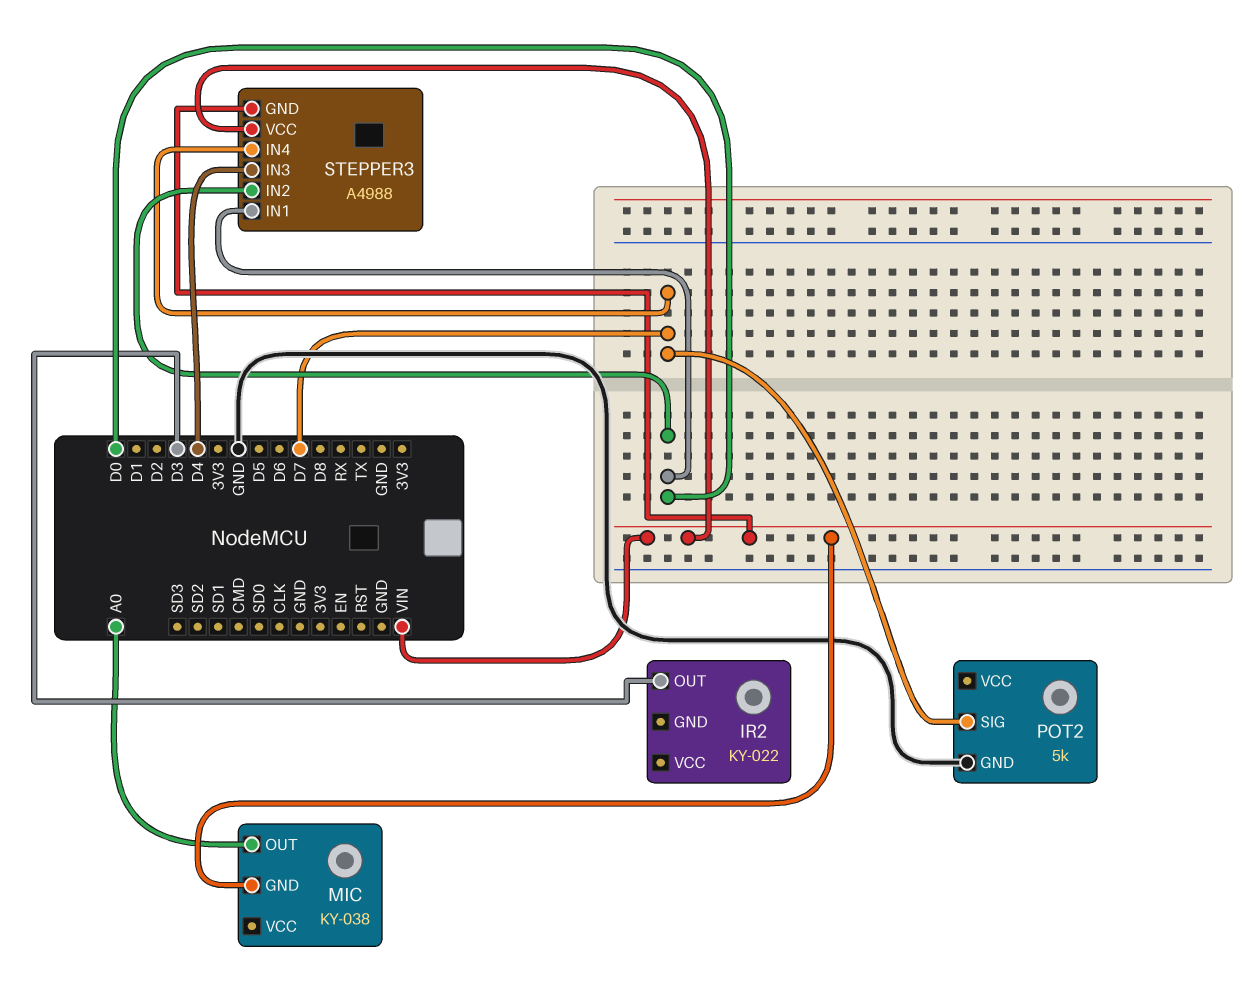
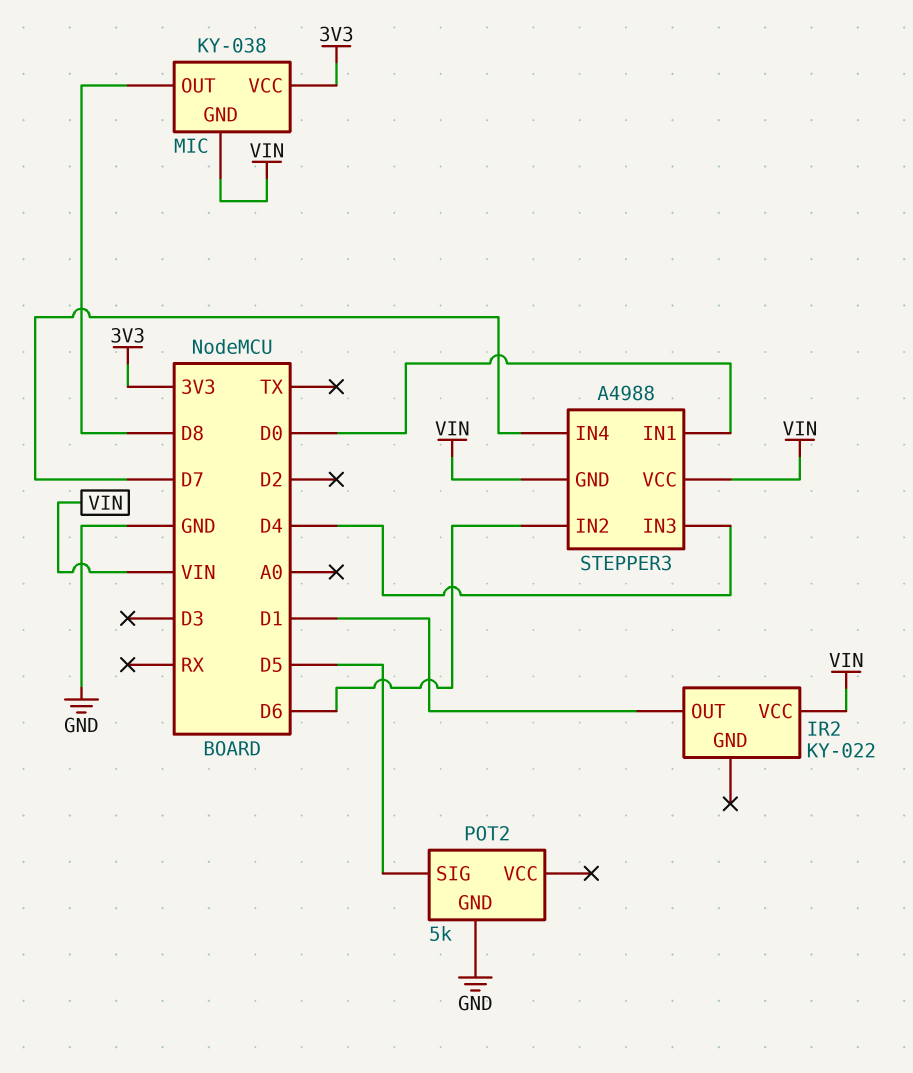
IR2 pin OUT: D3 -> D1
IR2 pin VCC: none -> VIN
MIC pin OUT: A0 -> D8
MIC pin VCC: none -> 3V3
POT2 pin SIG: D7 -> D5
STEPPER3 pin IN2: D0 -> D6

